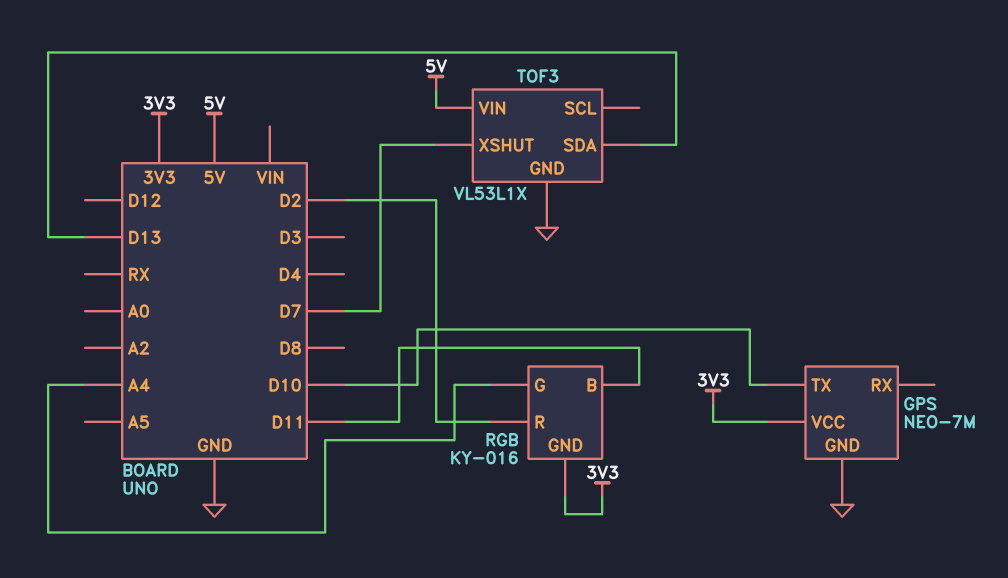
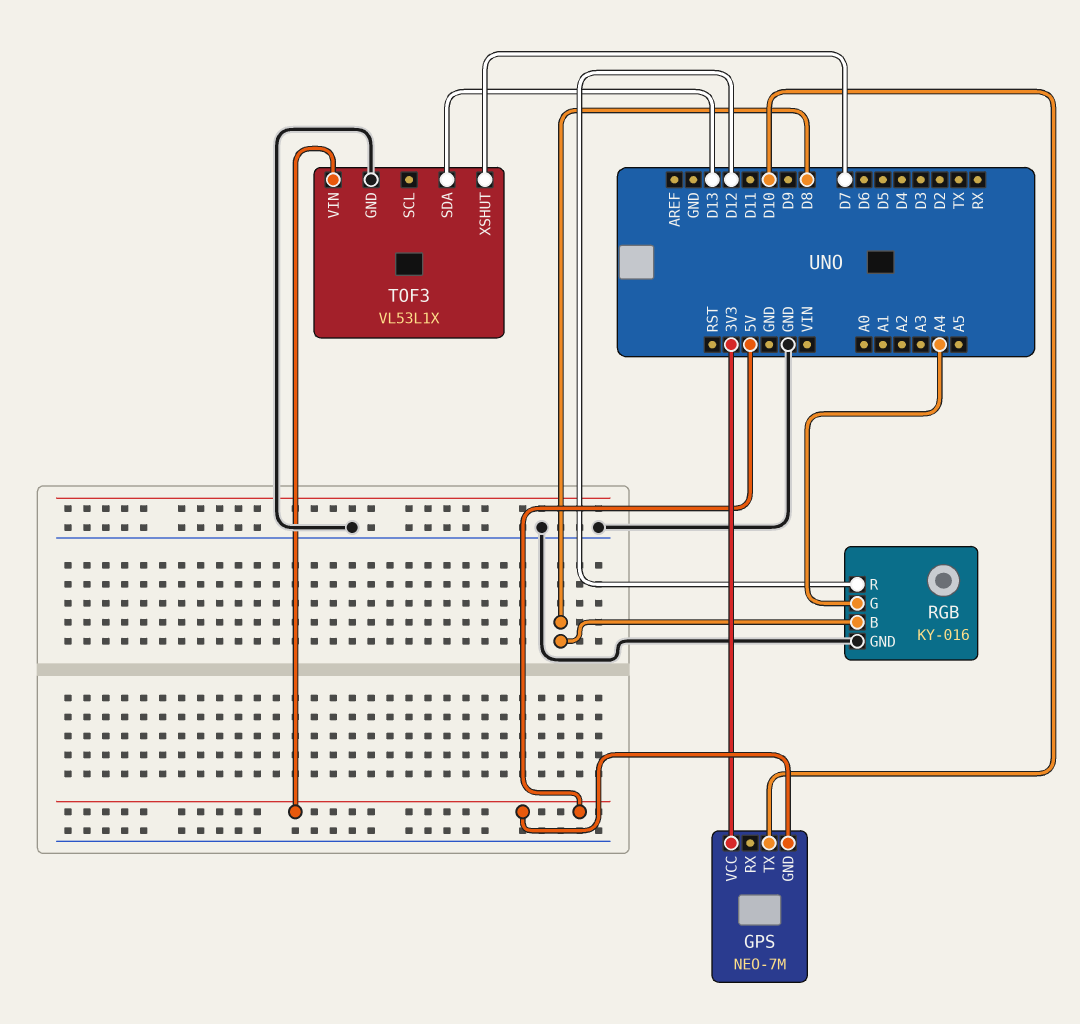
GPS pin GND: GND -> 5V
RGB pin B: D11 -> D8
RGB pin GND: 3V3 -> GND
RGB pin R: D2 -> D12

